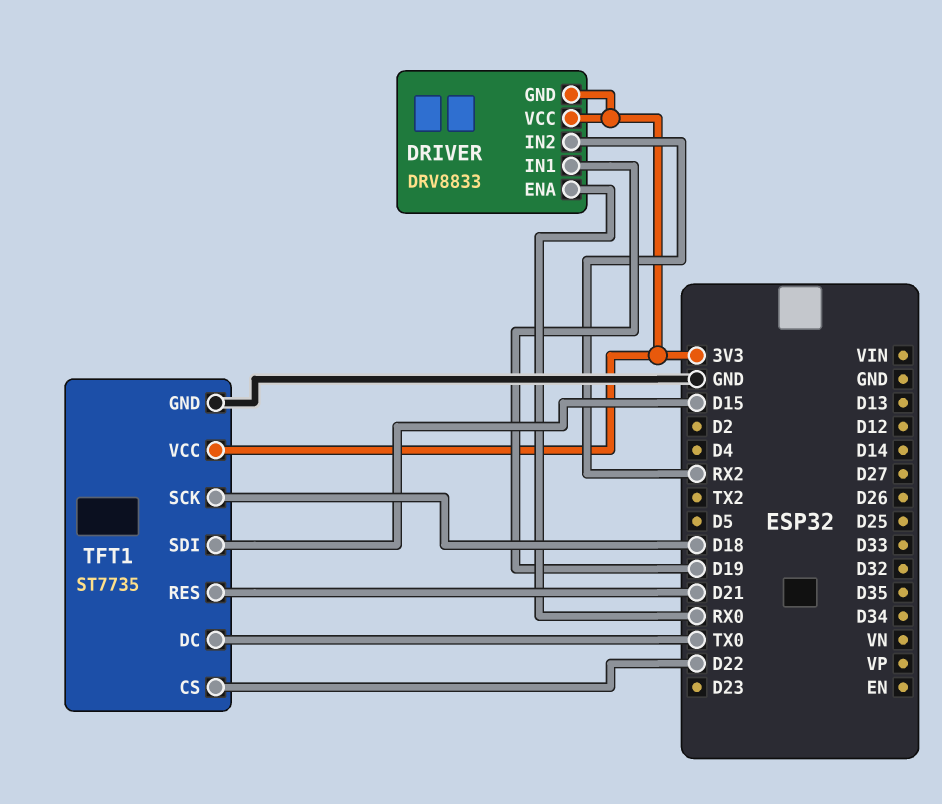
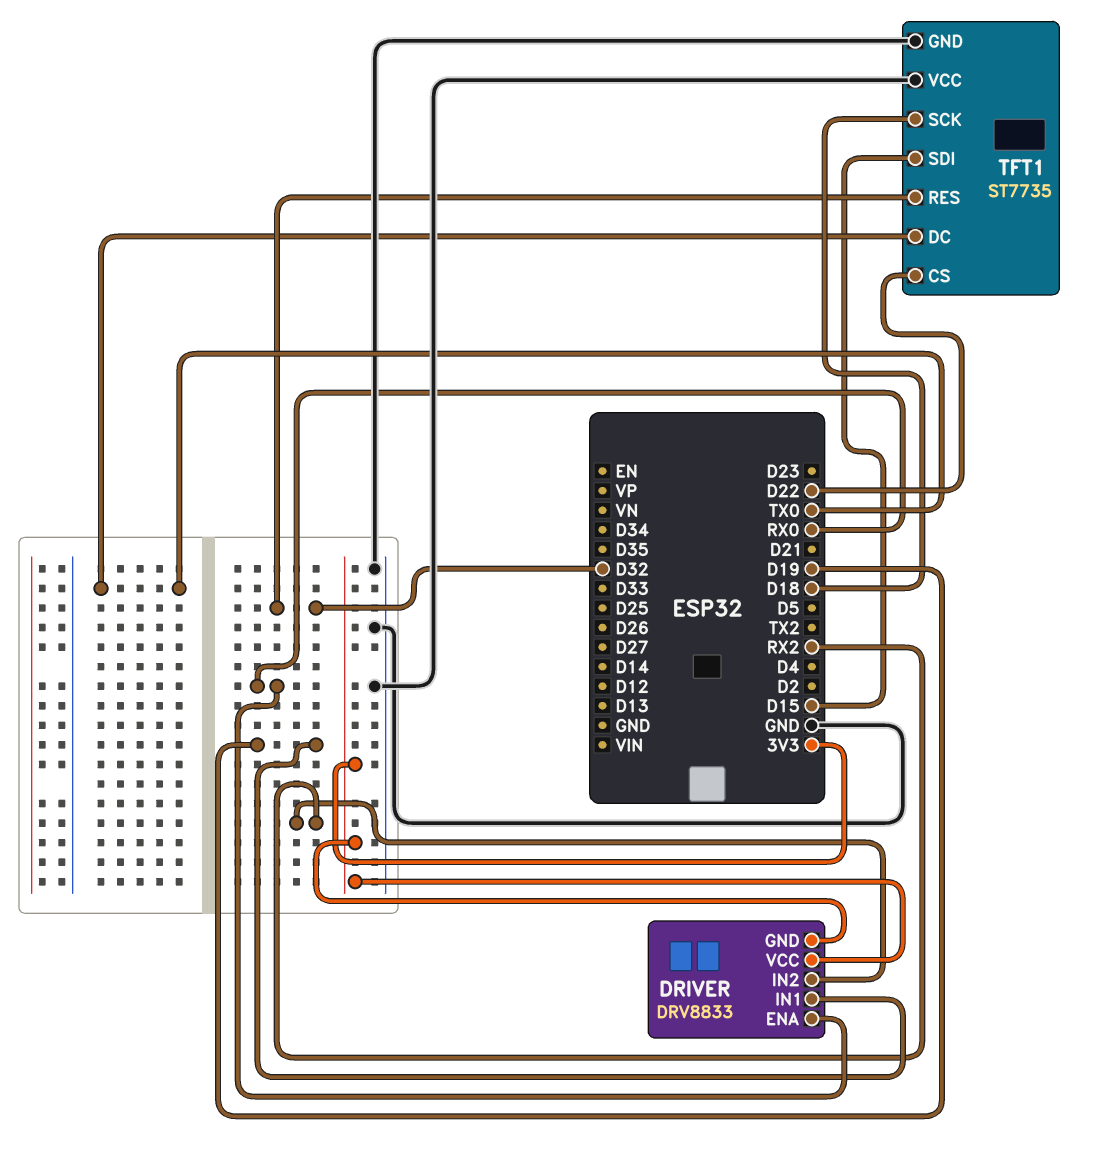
TFT1 pin RES: D21 -> D32
TFT1 pin VCC: 3V3 -> GND

